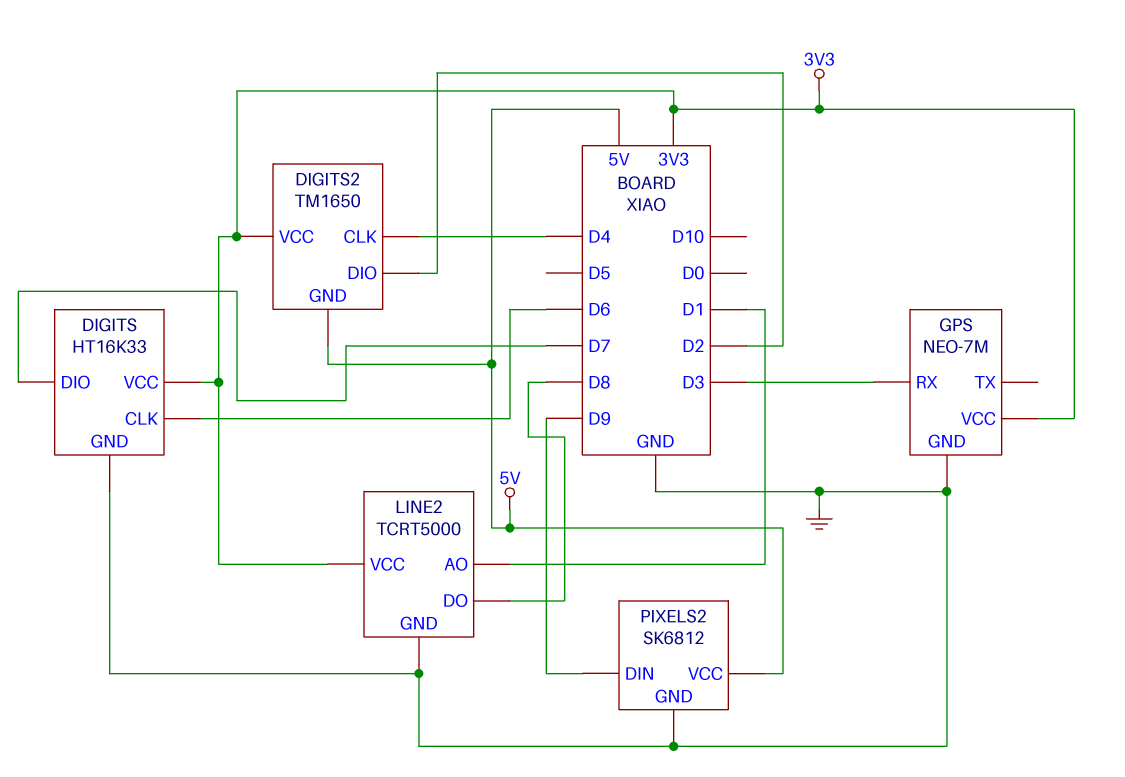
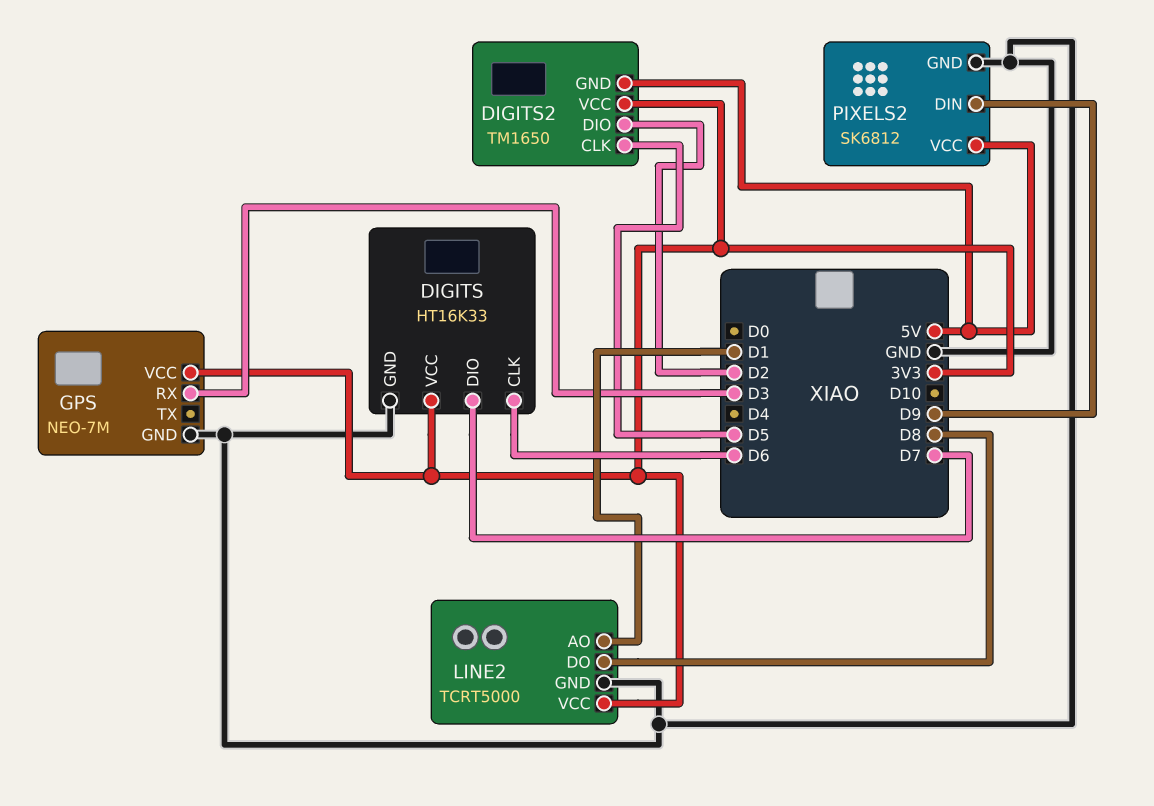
DIGITS2 pin CLK: D4 -> D5

